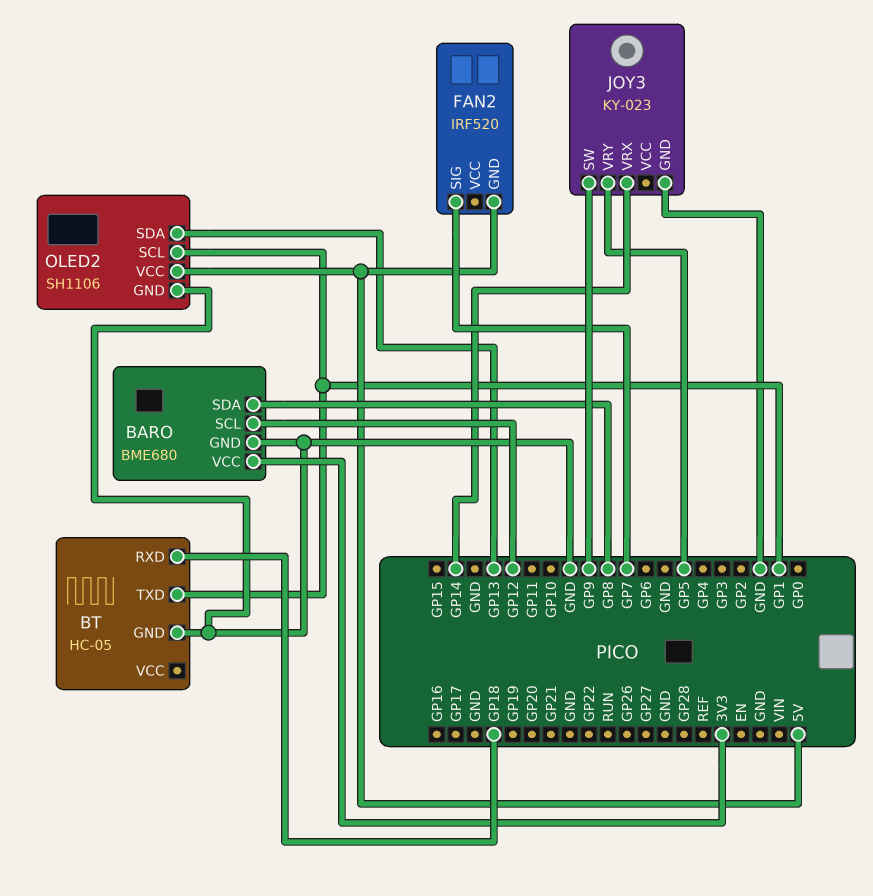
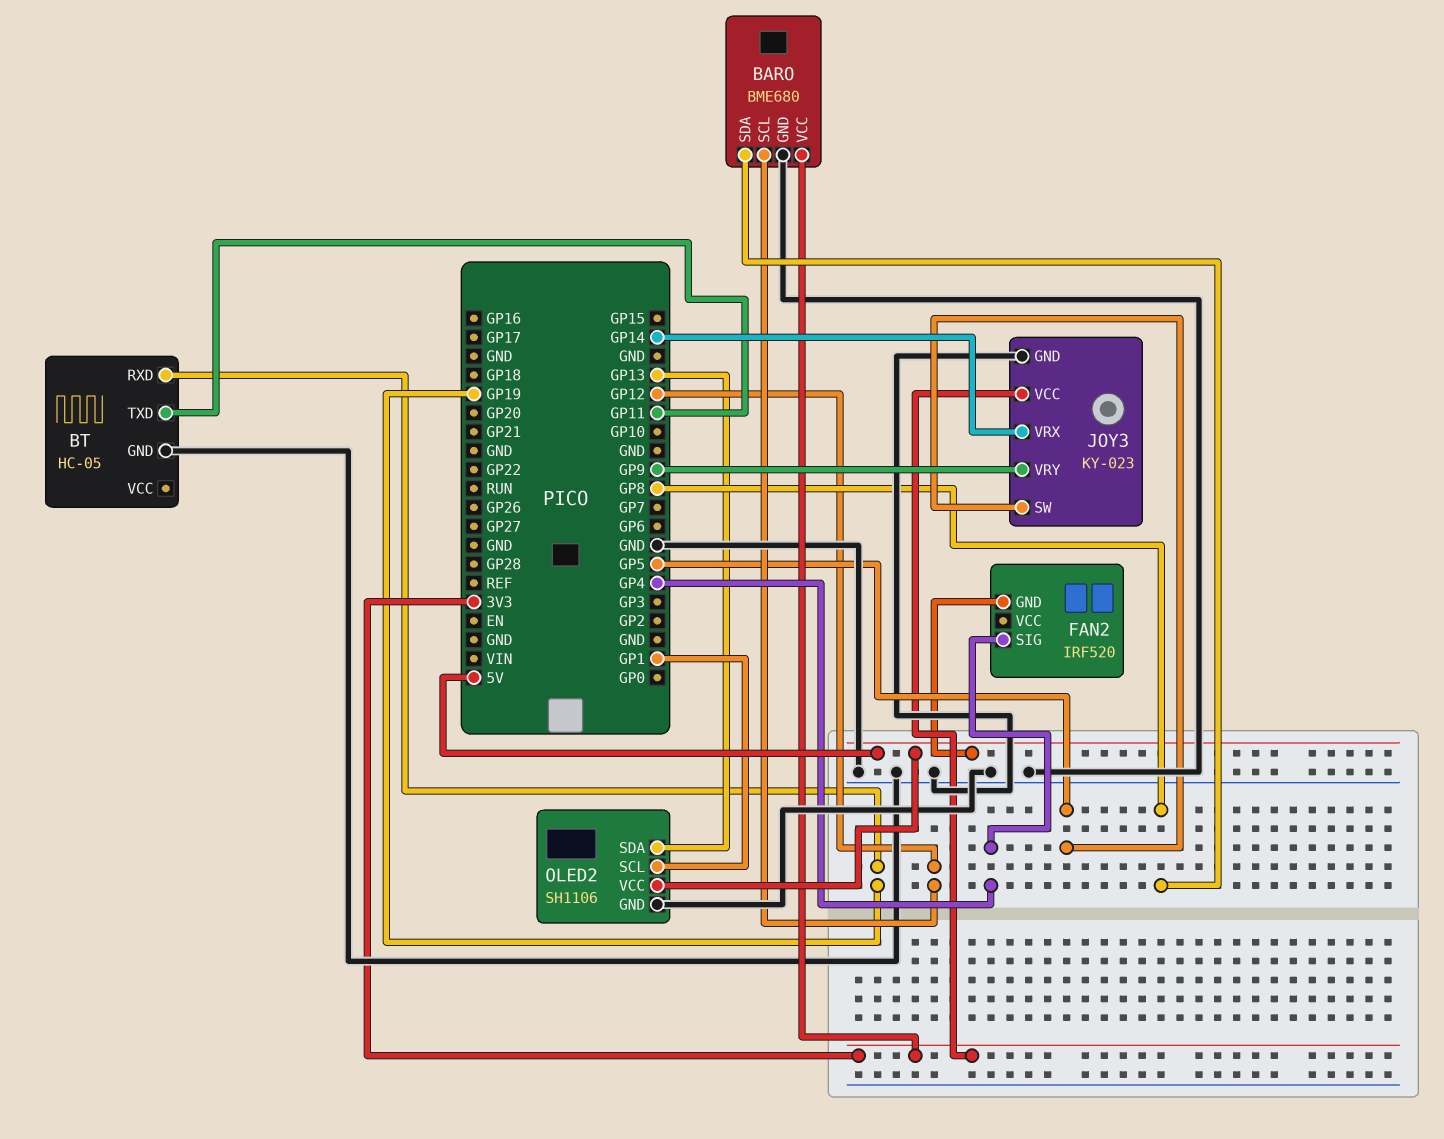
BT pin RXD: GP18 -> GP19
BT pin TXD: GP1 -> GP11
FAN2 pin SIG: GP7 -> GP4
JOY3 pin SW: GP9 -> GP5
JOY3 pin VCC: none -> 3V3
JOY3 pin VRY: GP5 -> GP9

